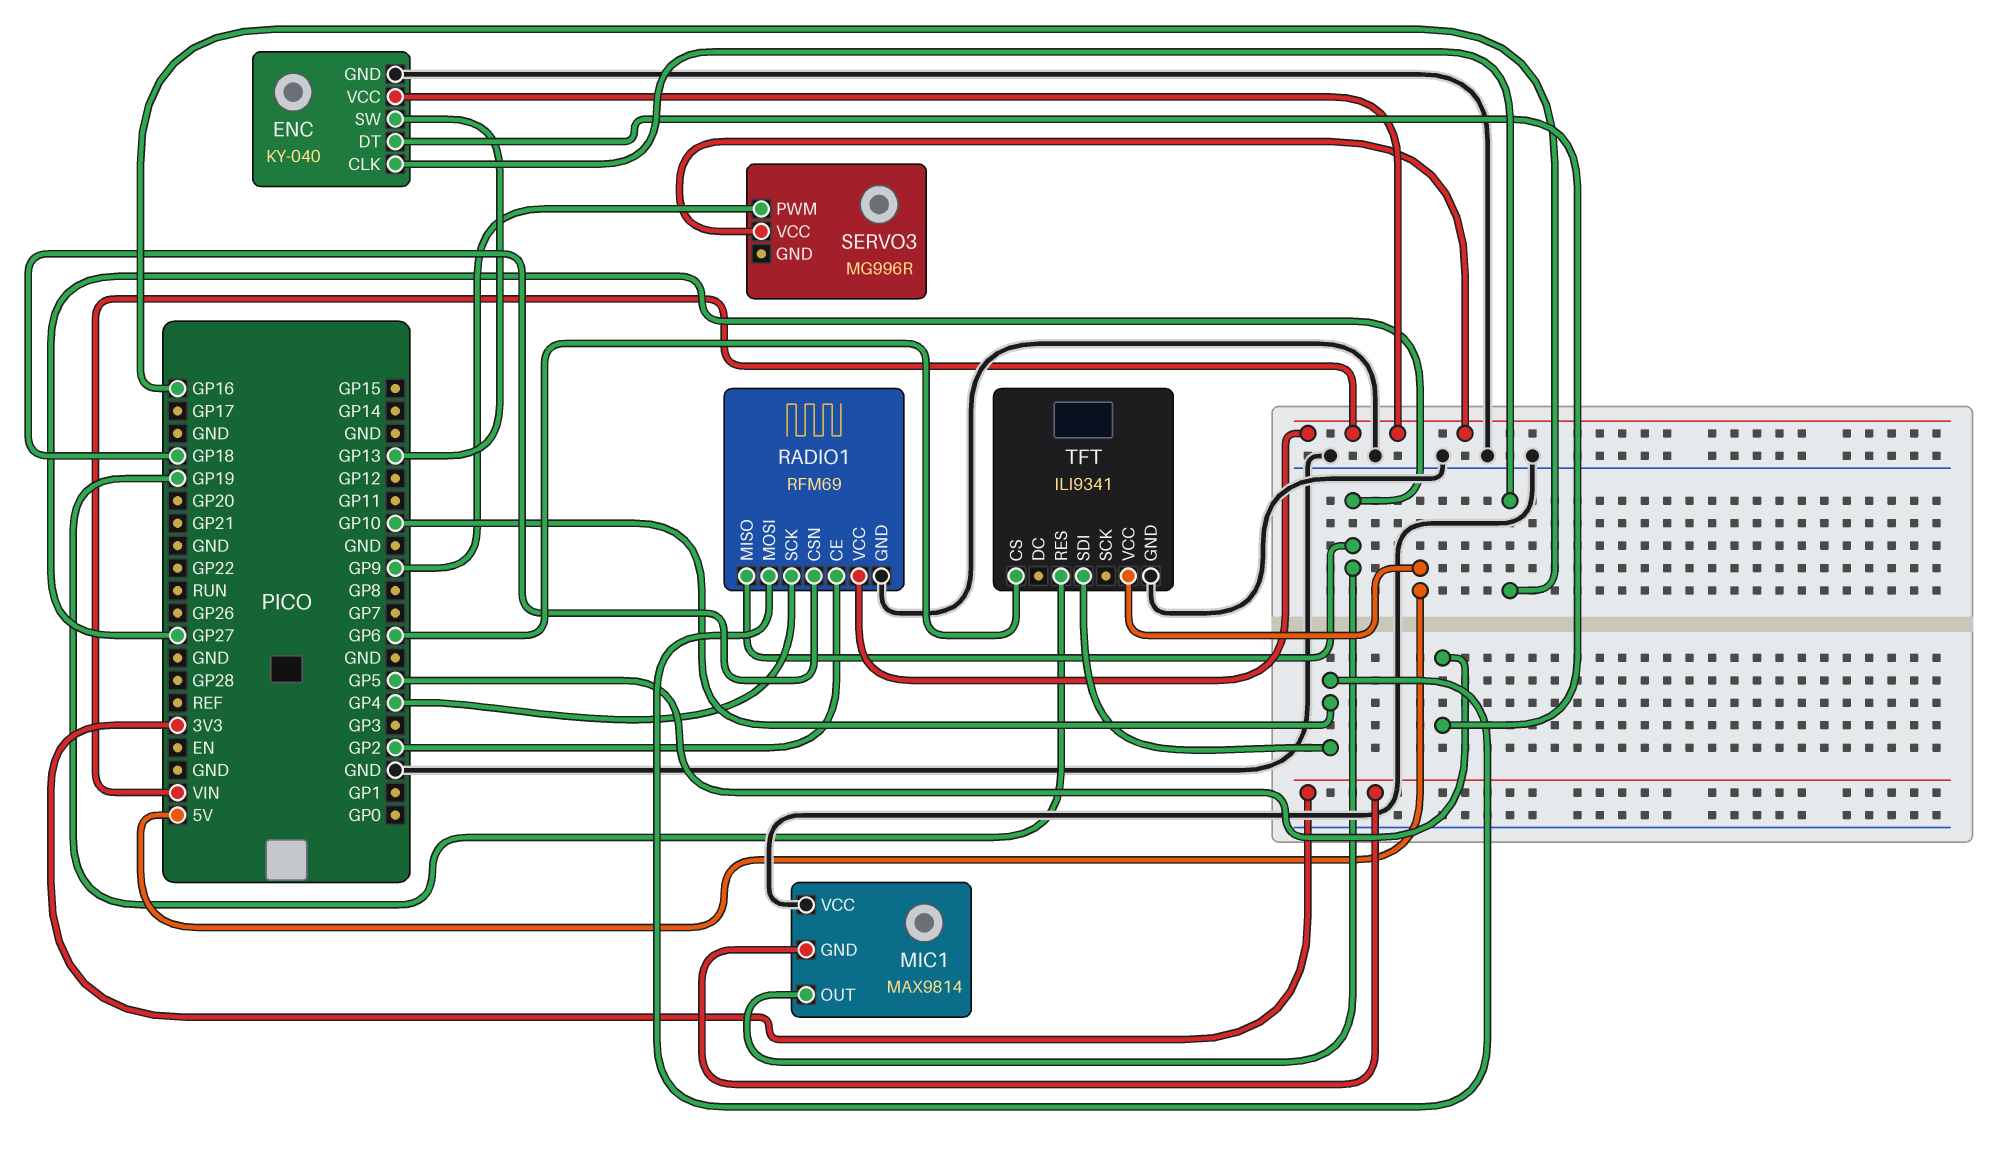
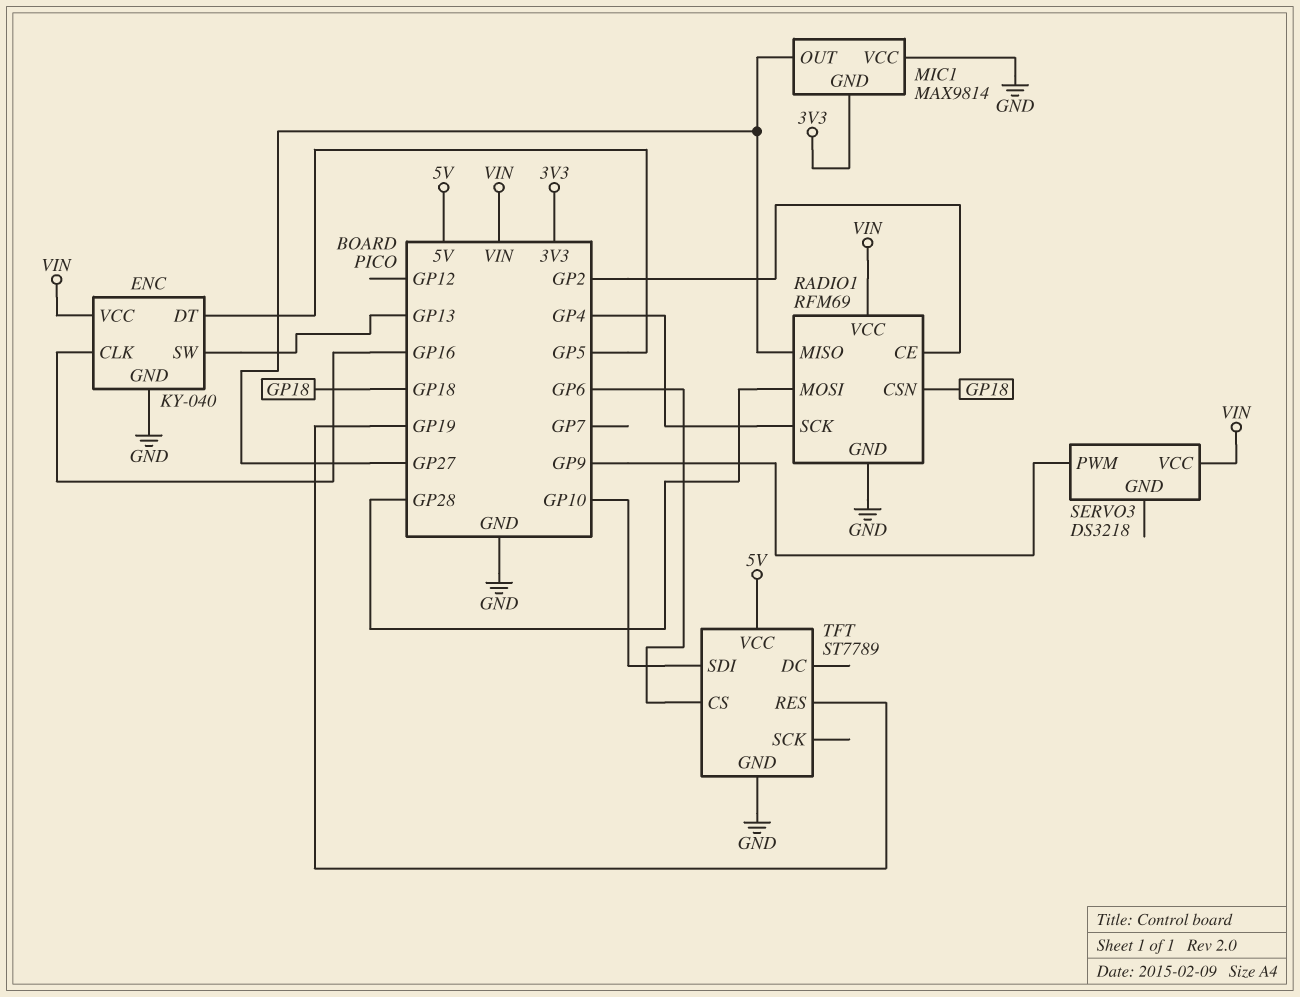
RADIO1 pin MOSI: GP10 -> GP28
SERVO3: MG996R -> DS3218
TFT: ILI9341 -> ST7789

